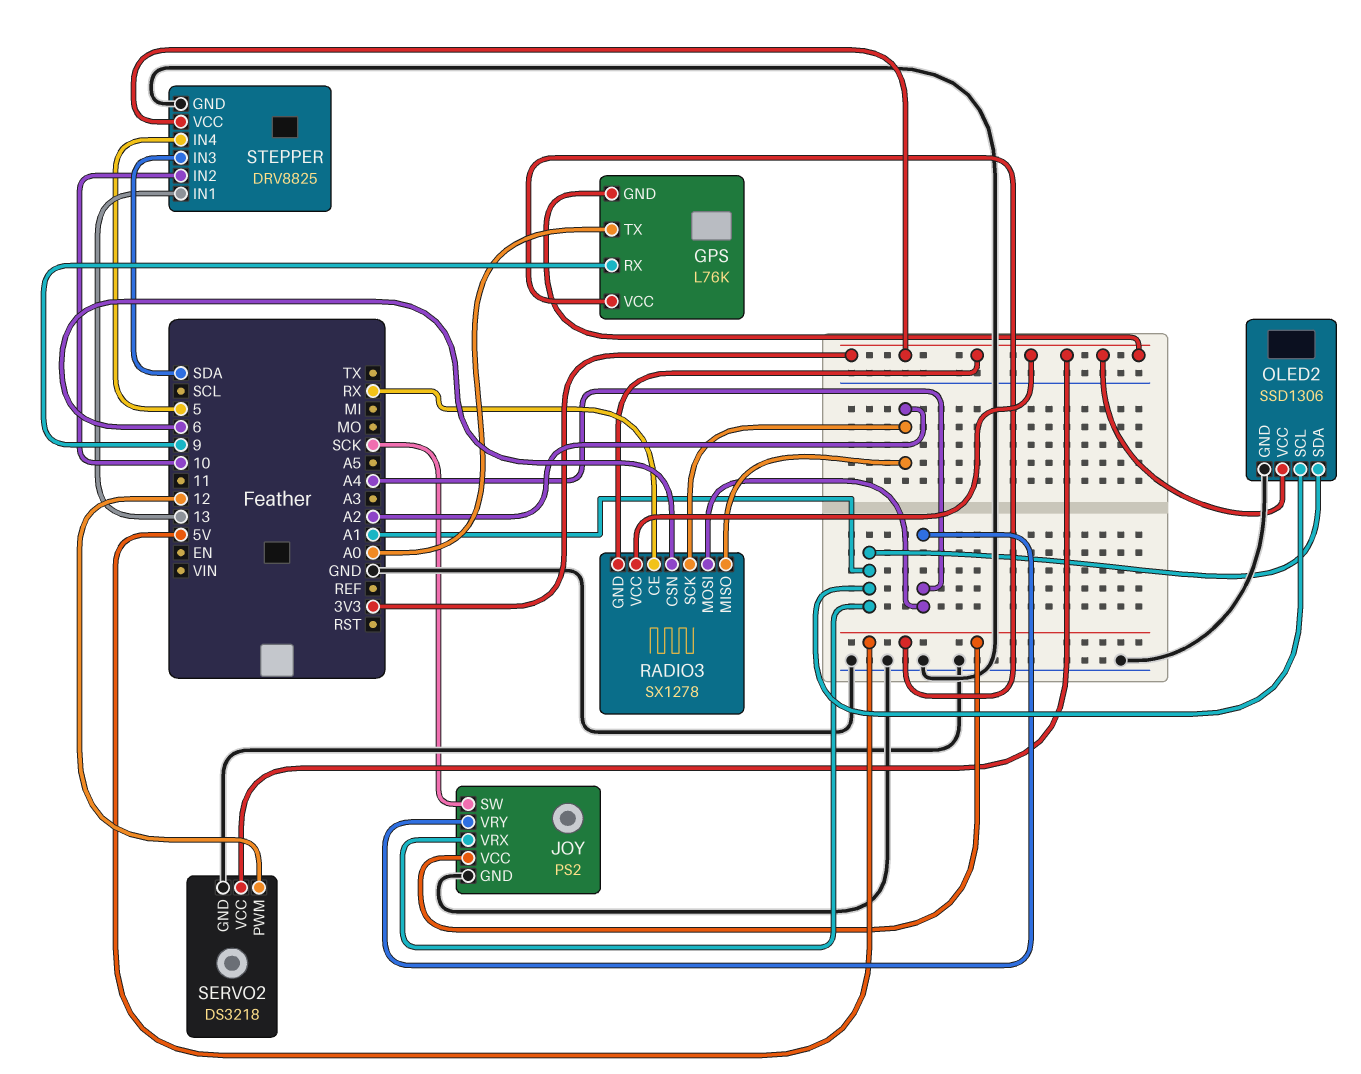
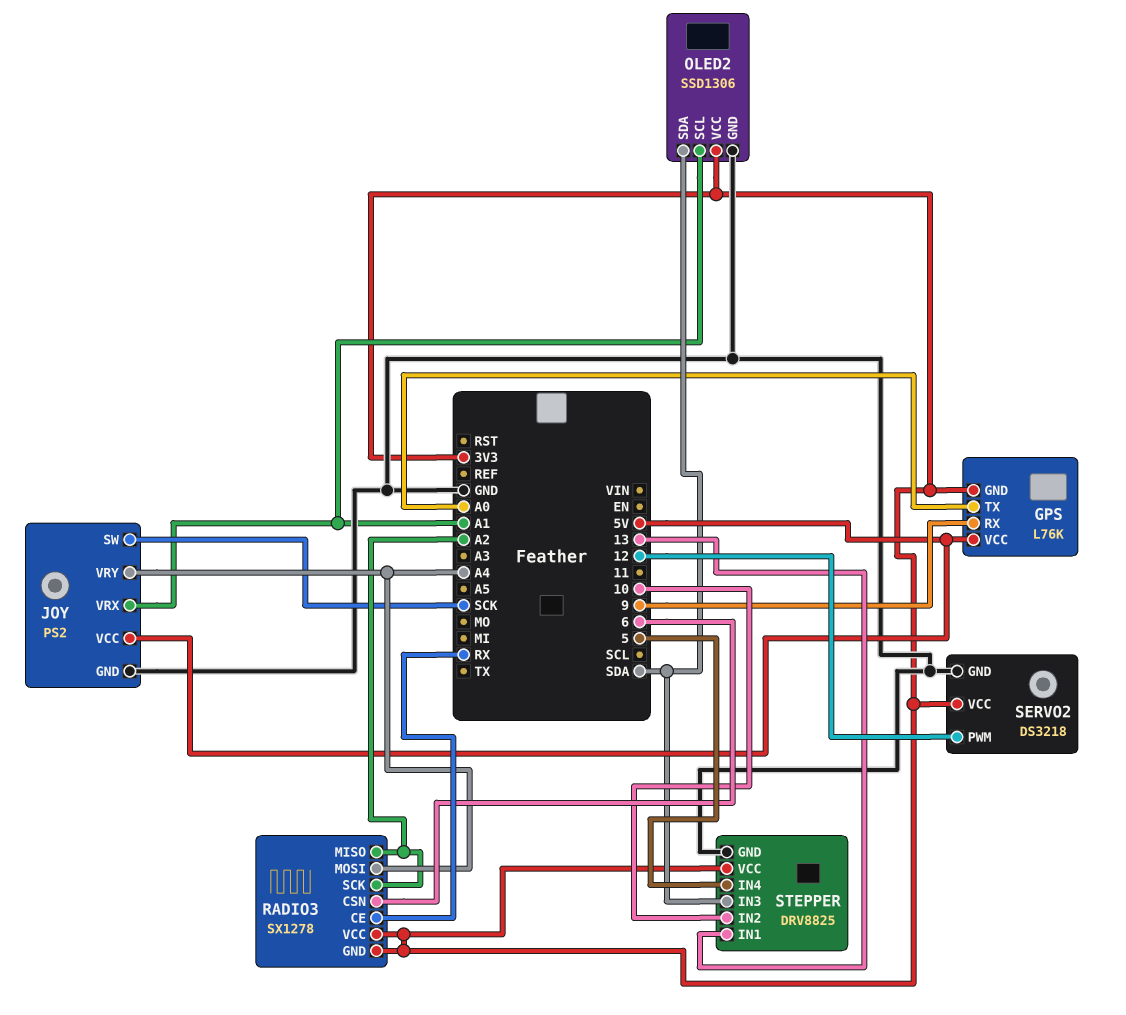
OLED2 pin SDA: A1 -> SDA

